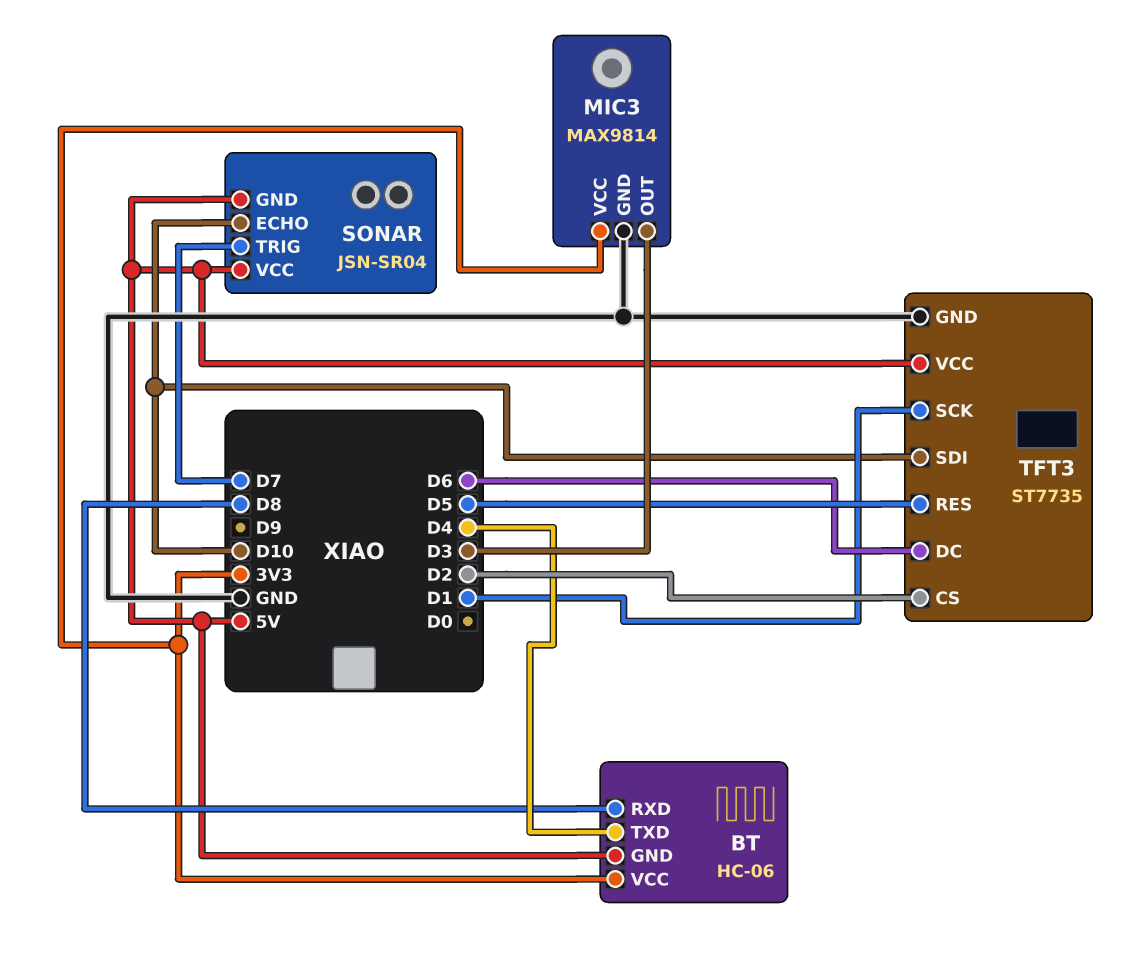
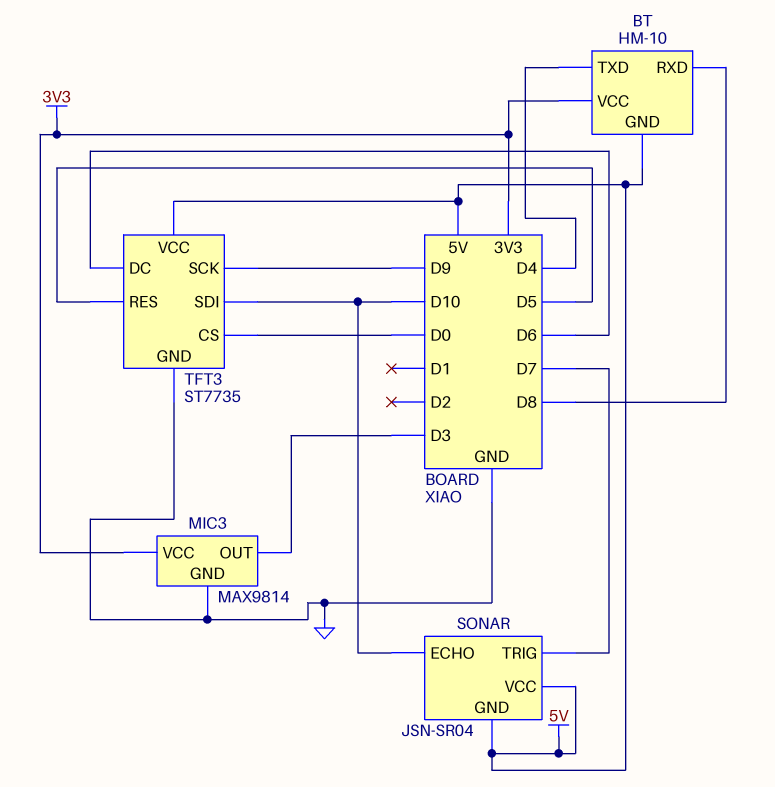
BT: HC-06 -> HM-10
TFT3 pin CS: D2 -> D0
TFT3 pin SCK: D1 -> D9

